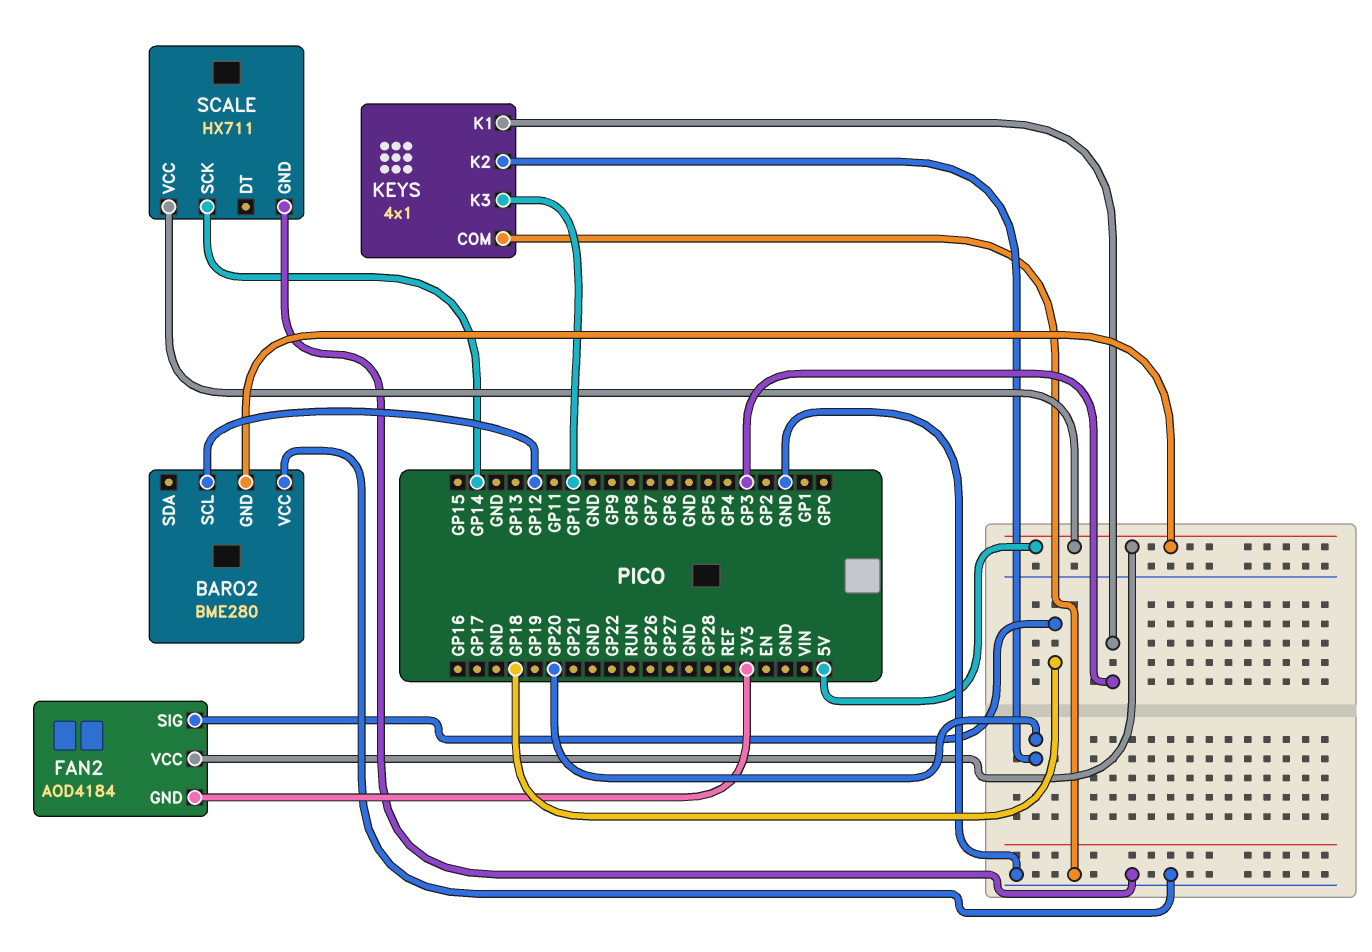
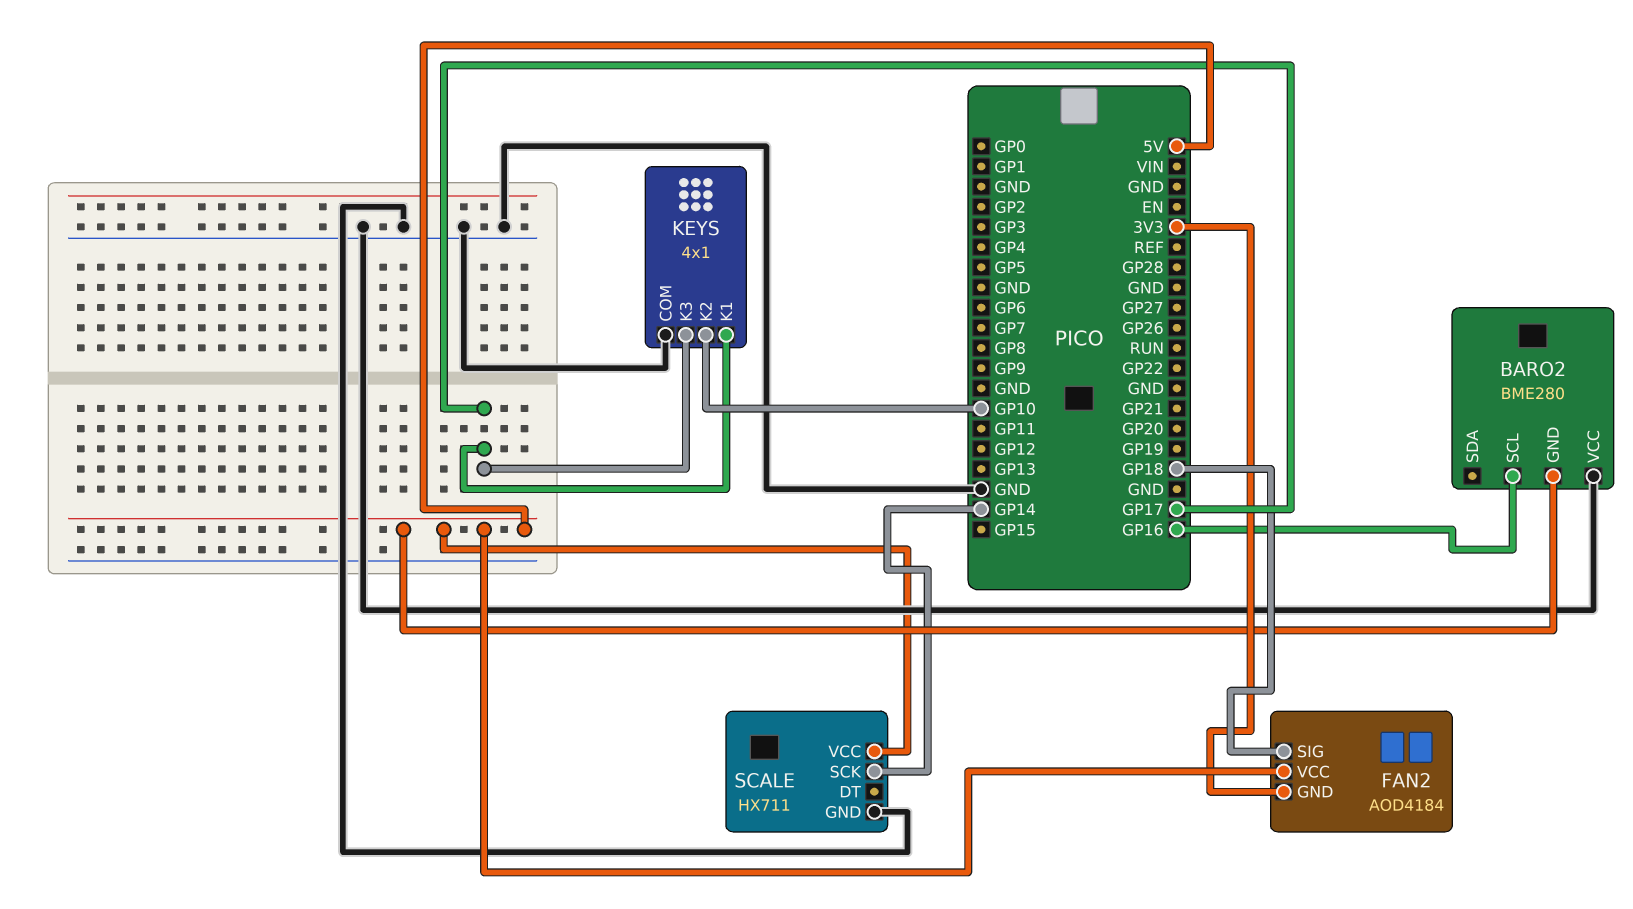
BARO2 pin SCL: GP12 -> GP16
KEYS pin K1: GP3 -> GP17
KEYS pin K2: GP20 -> GP10
KEYS pin K3: GP10 -> GP17

